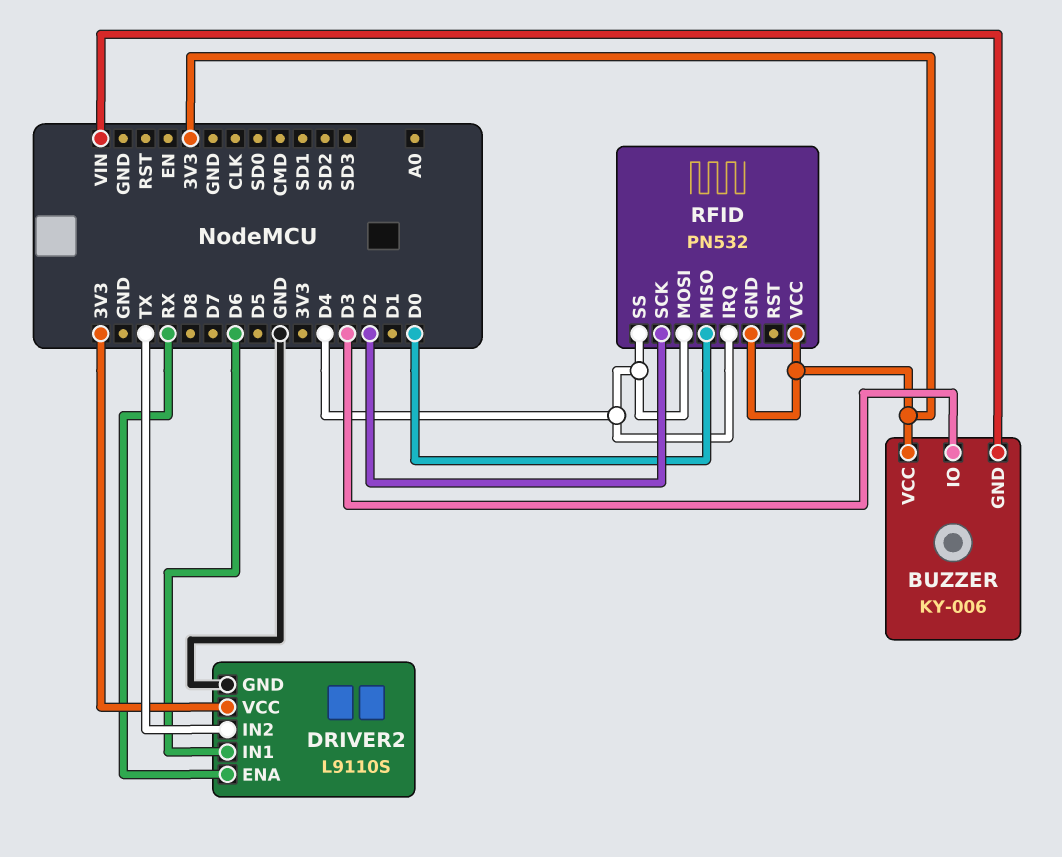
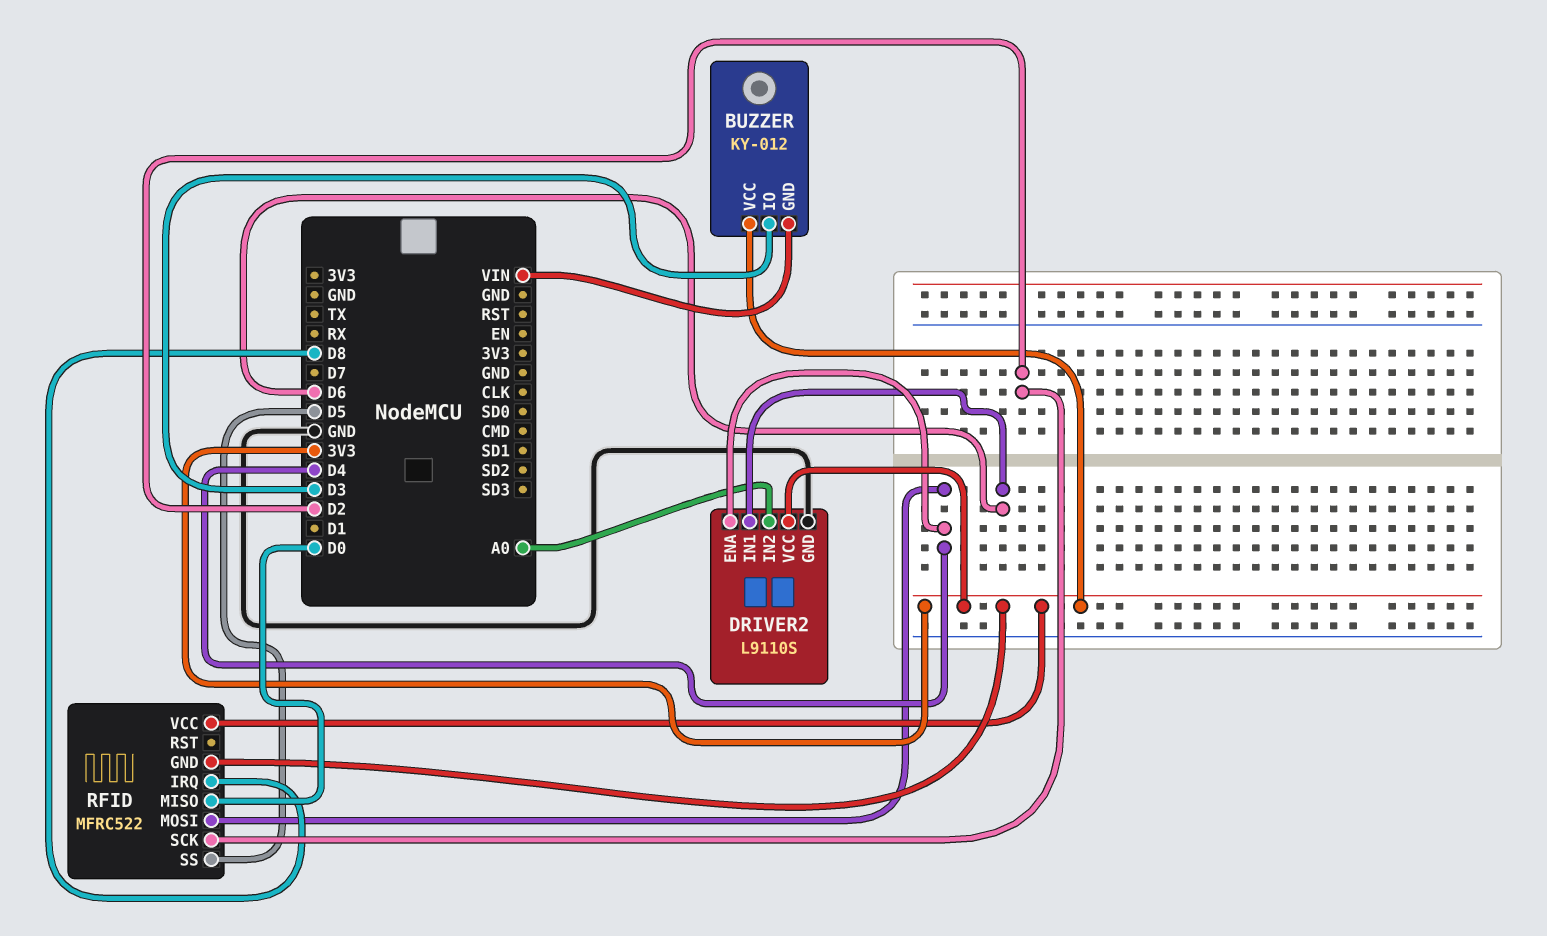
BUZZER: KY-006 -> KY-012
DRIVER2 pin ENA: RX -> D4
DRIVER2 pin IN2: TX -> A0
RFID: PN532 -> MFRC522
RFID pin IRQ: D4 -> D8
RFID pin SS: D4 -> D5

